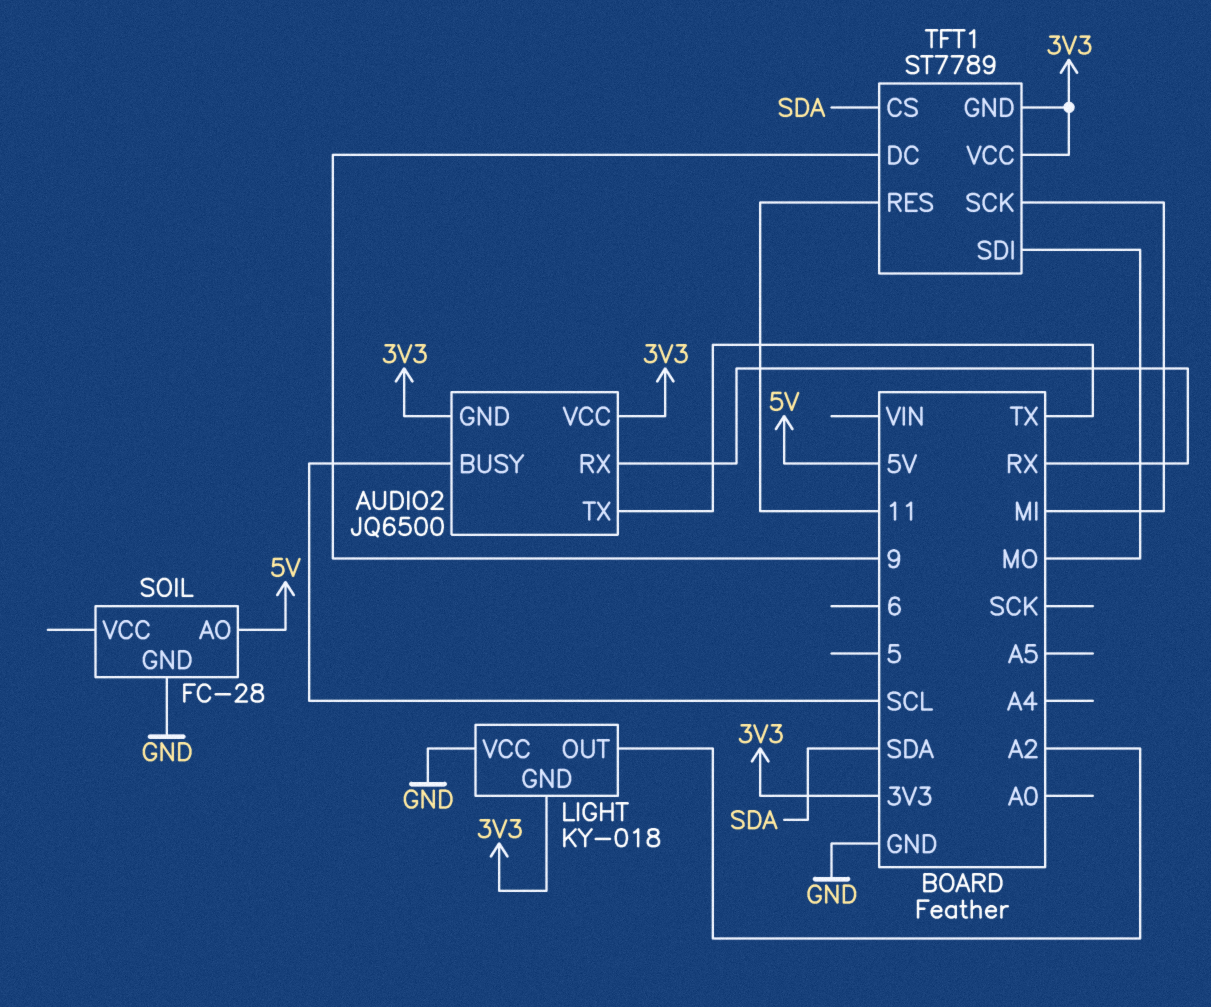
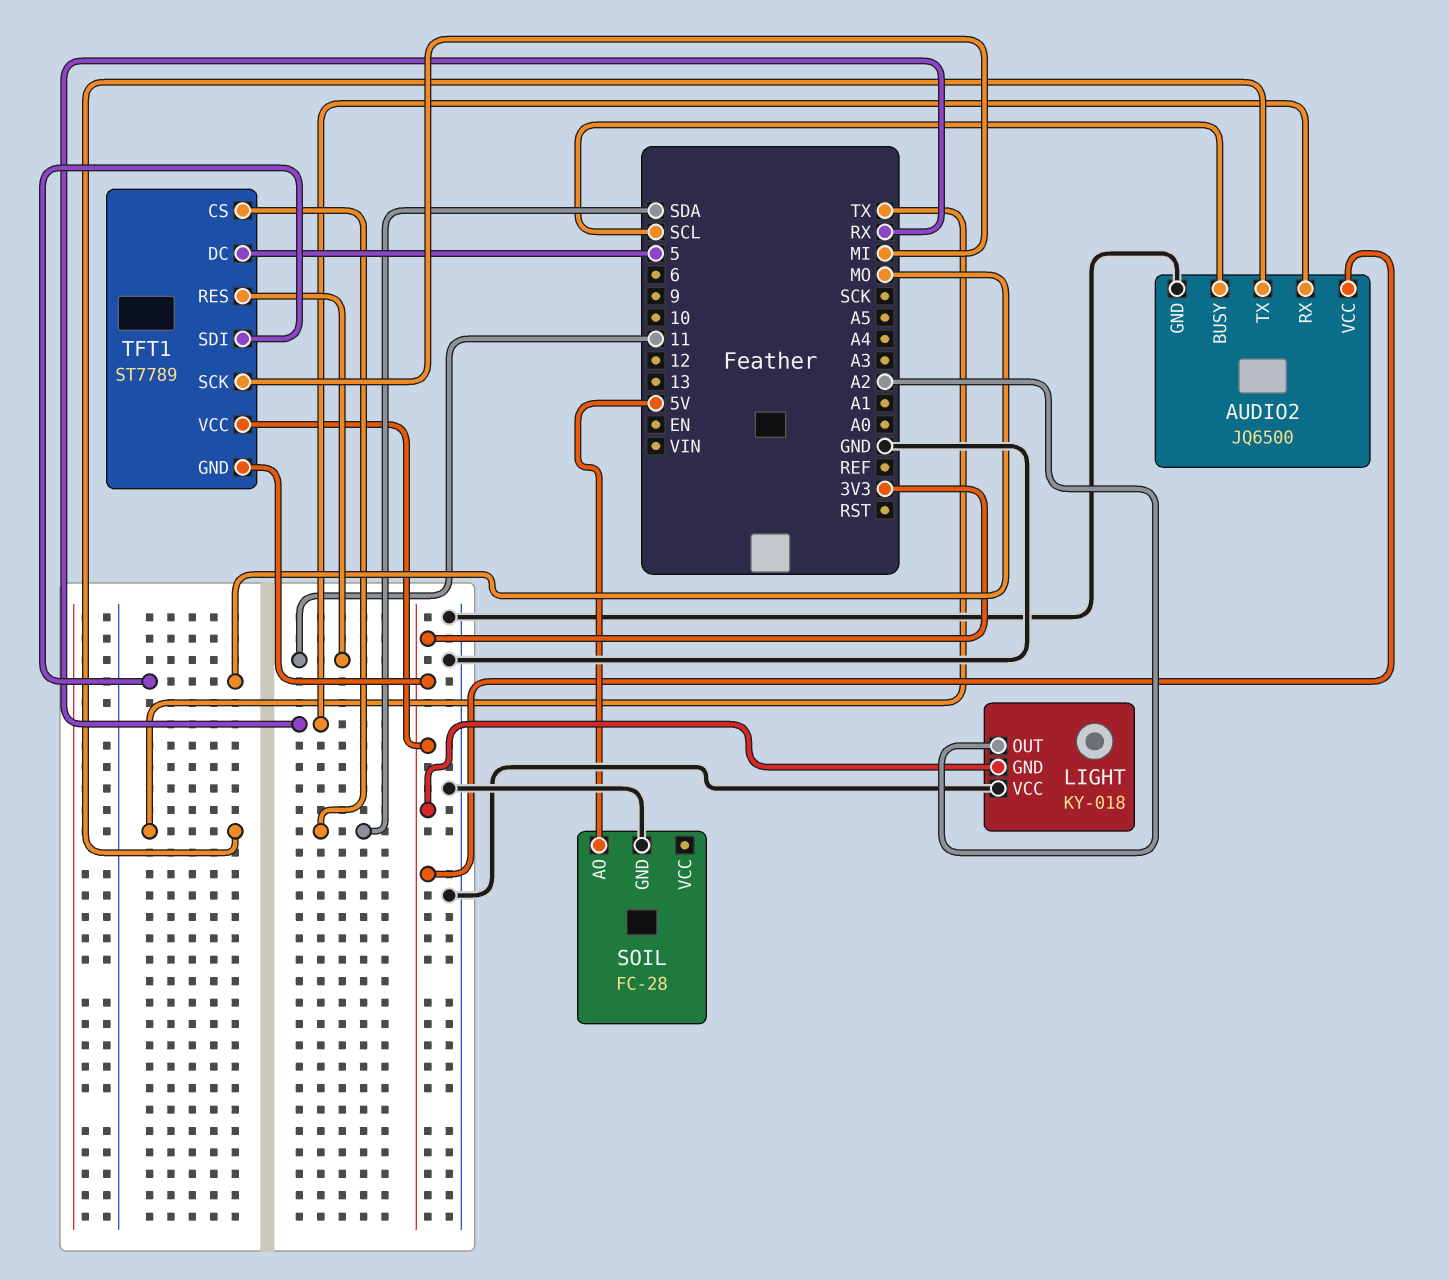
AUDIO2 pin GND: 3V3 -> GND
TFT1 pin DC: 9 -> 5

